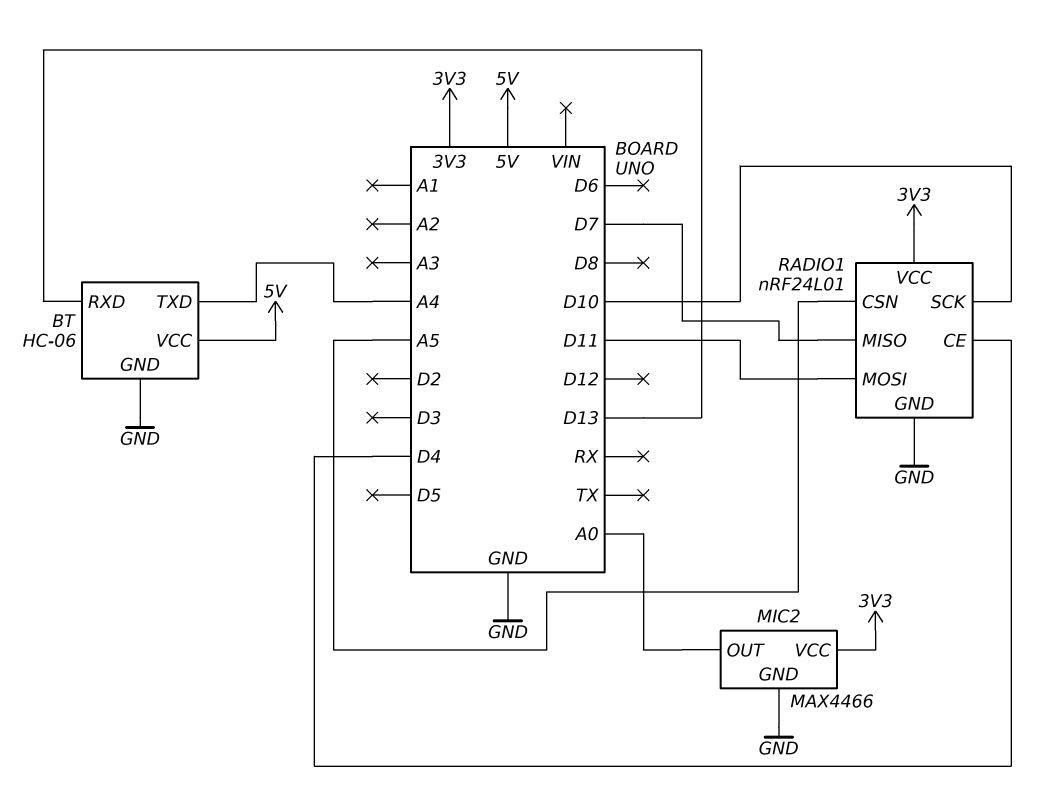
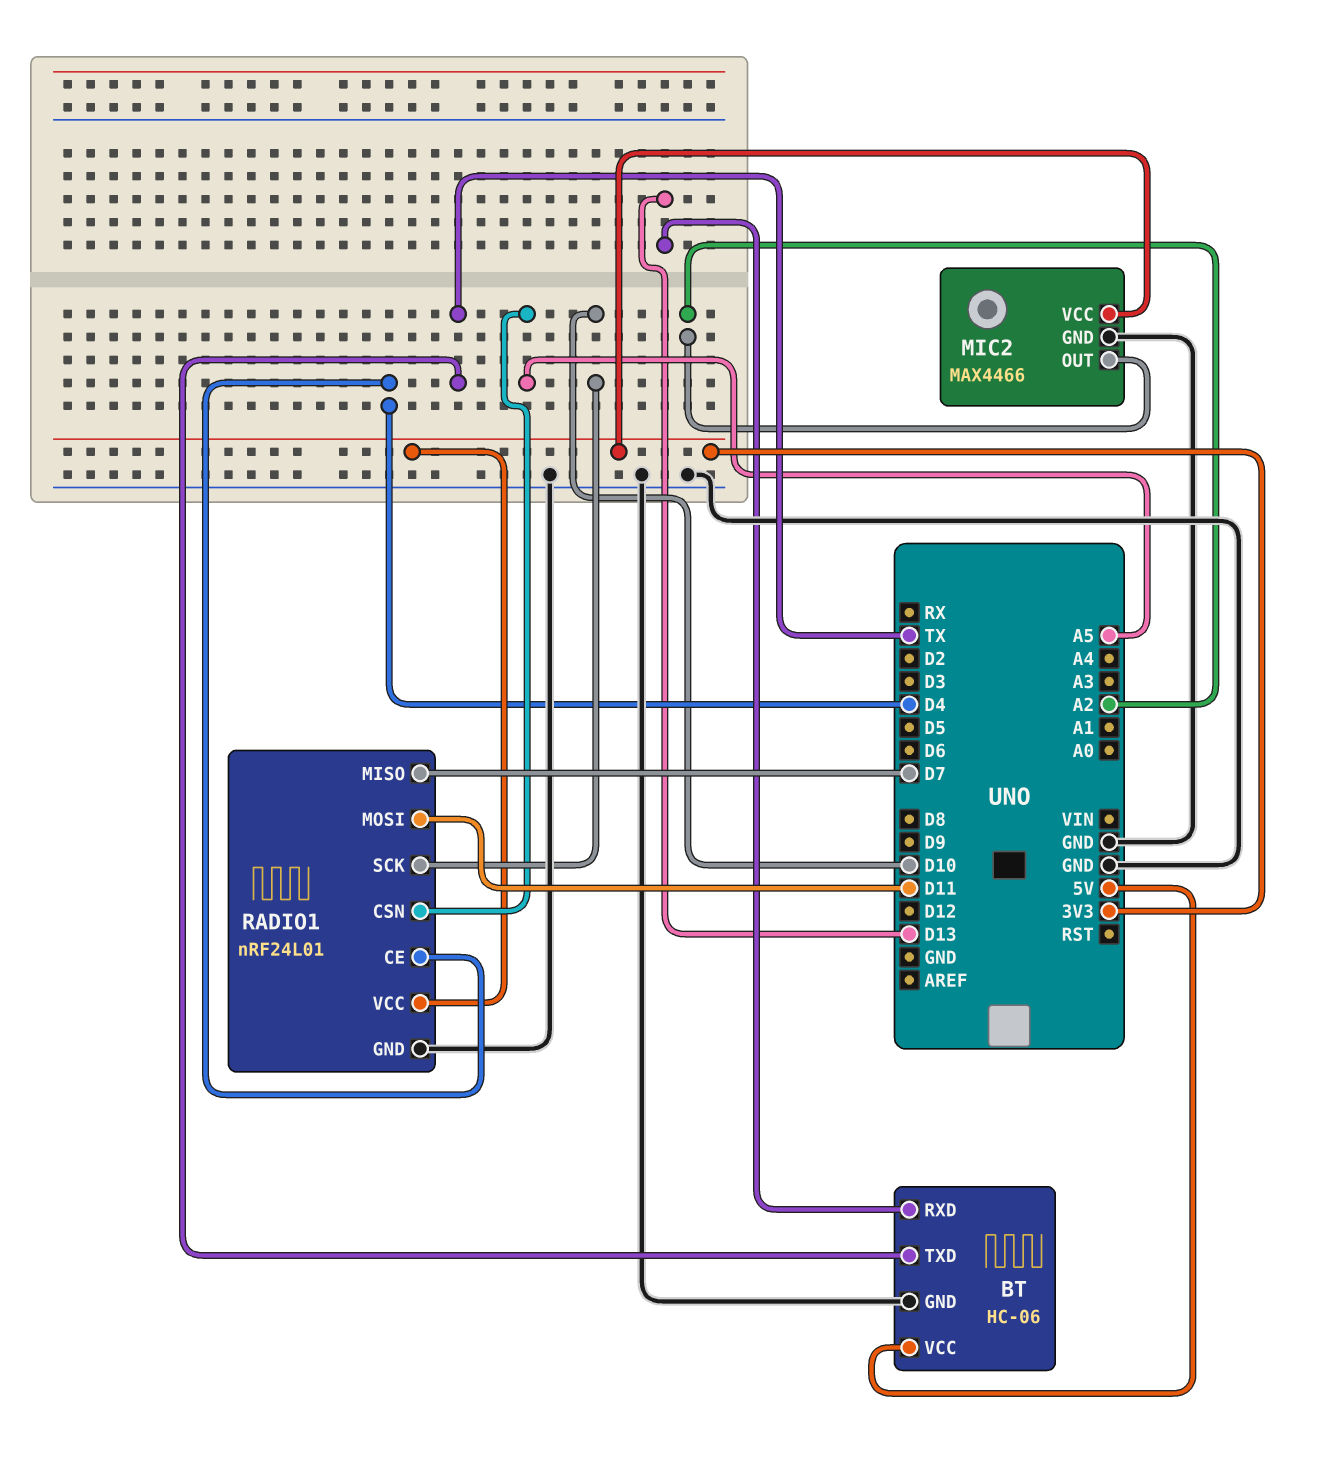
BT pin TXD: A4 -> TX
MIC2 pin OUT: A0 -> A2

